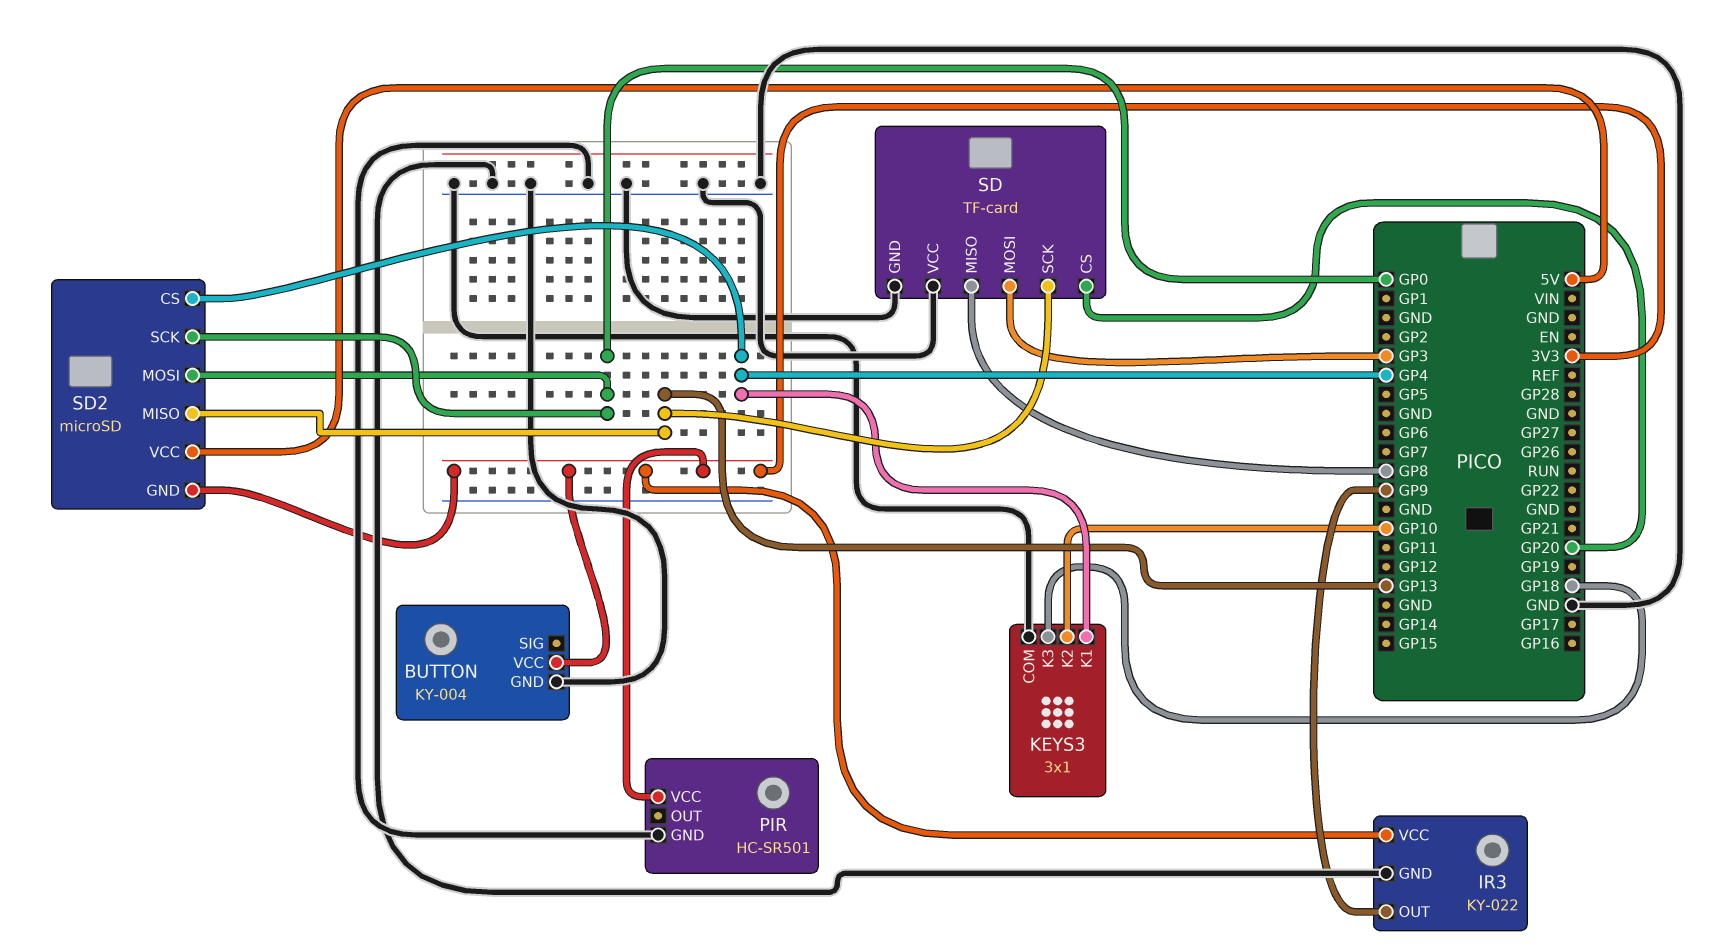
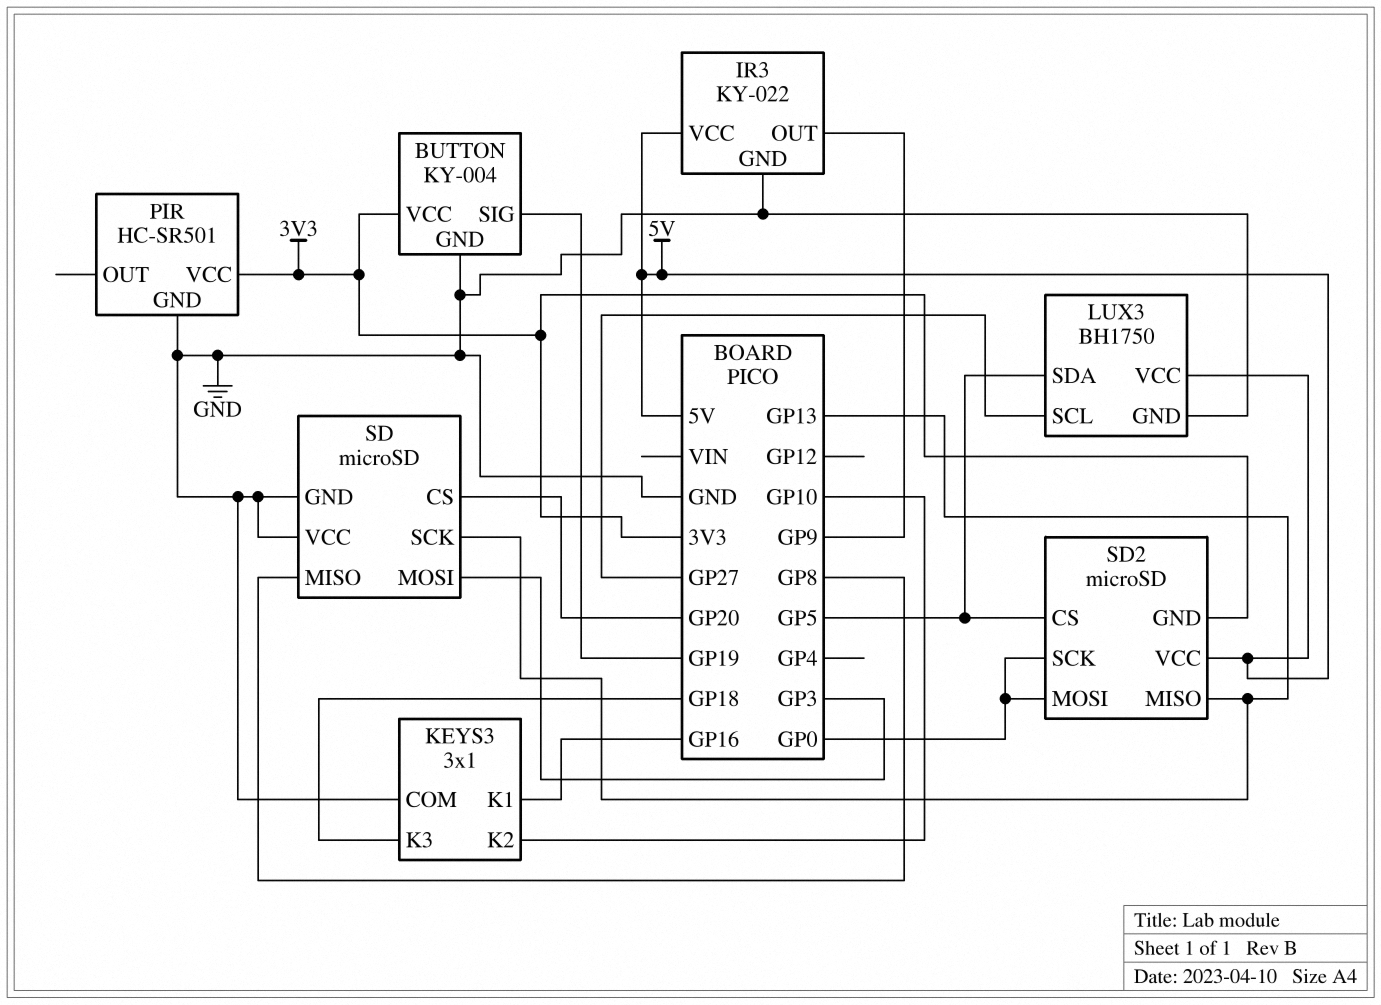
BUTTON pin SIG: none -> GP19
IR3 pin VCC: 3V3 -> 5V
KEYS3 pin K1: GP4 -> GP16
LUX3: none -> BH1750
LUX3 pin GND: none -> GND
LUX3 pin SCL: none -> GP27
LUX3 pin SDA: none -> GP5
LUX3 pin VCC: none -> 5V
SD: TF-card -> microSD
SD2 pin CS: GP4 -> GP5

